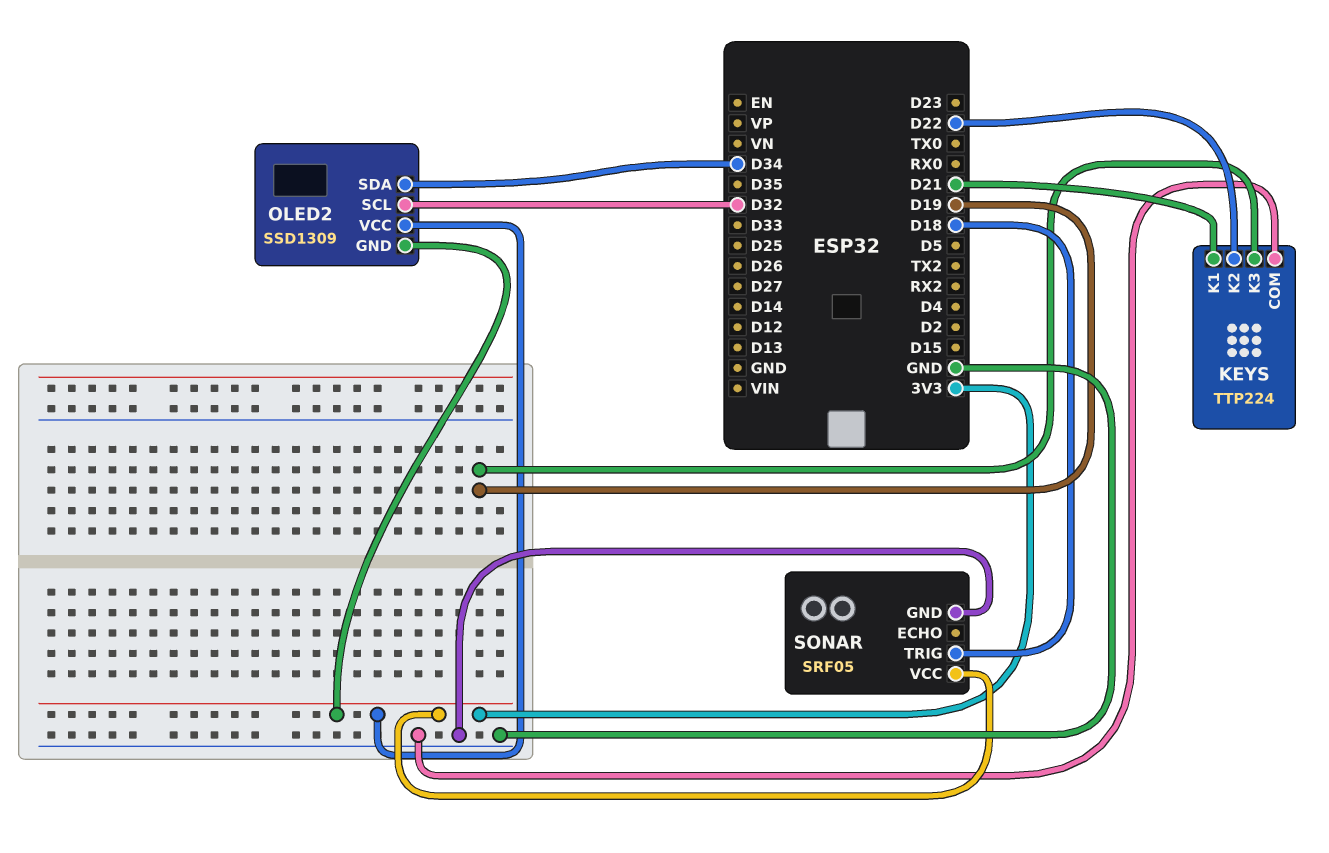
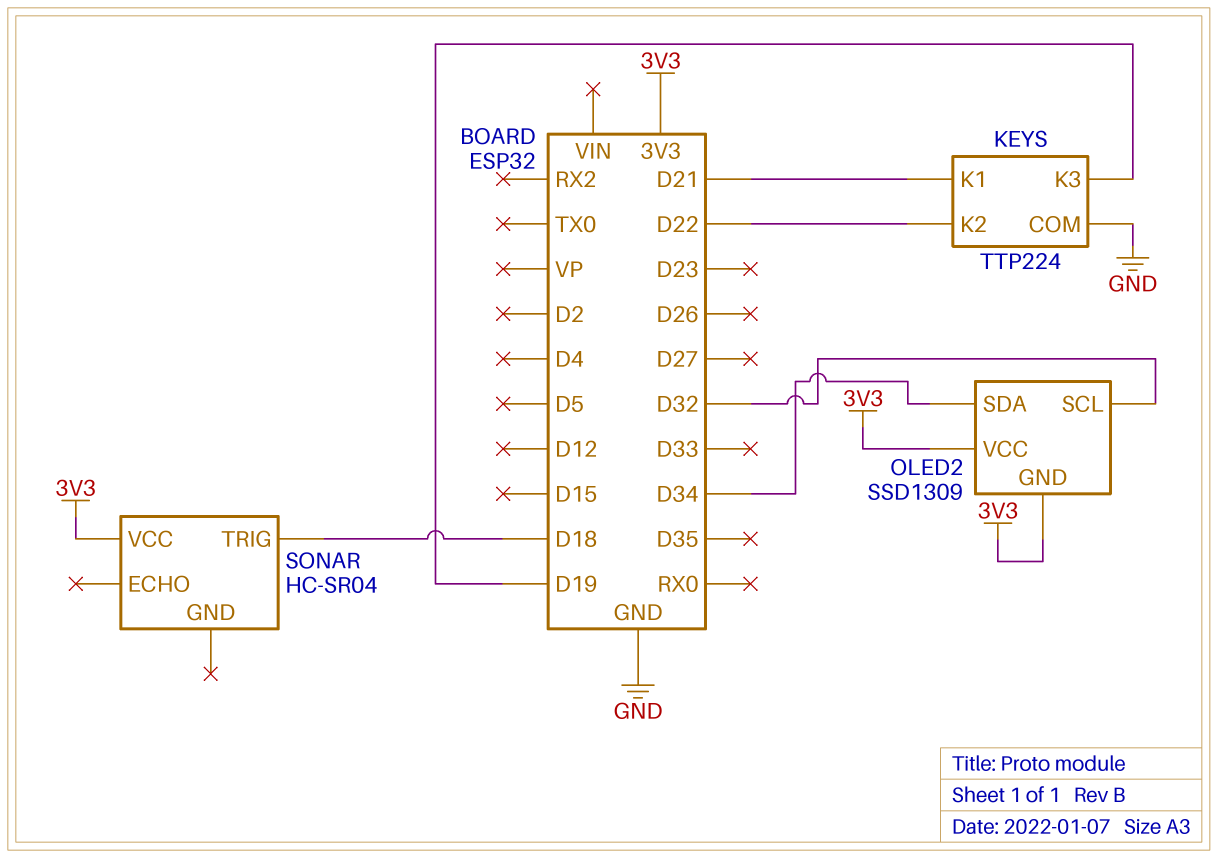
SONAR: SRF05 -> HC-SR04
SONAR pin GND: GND -> none

